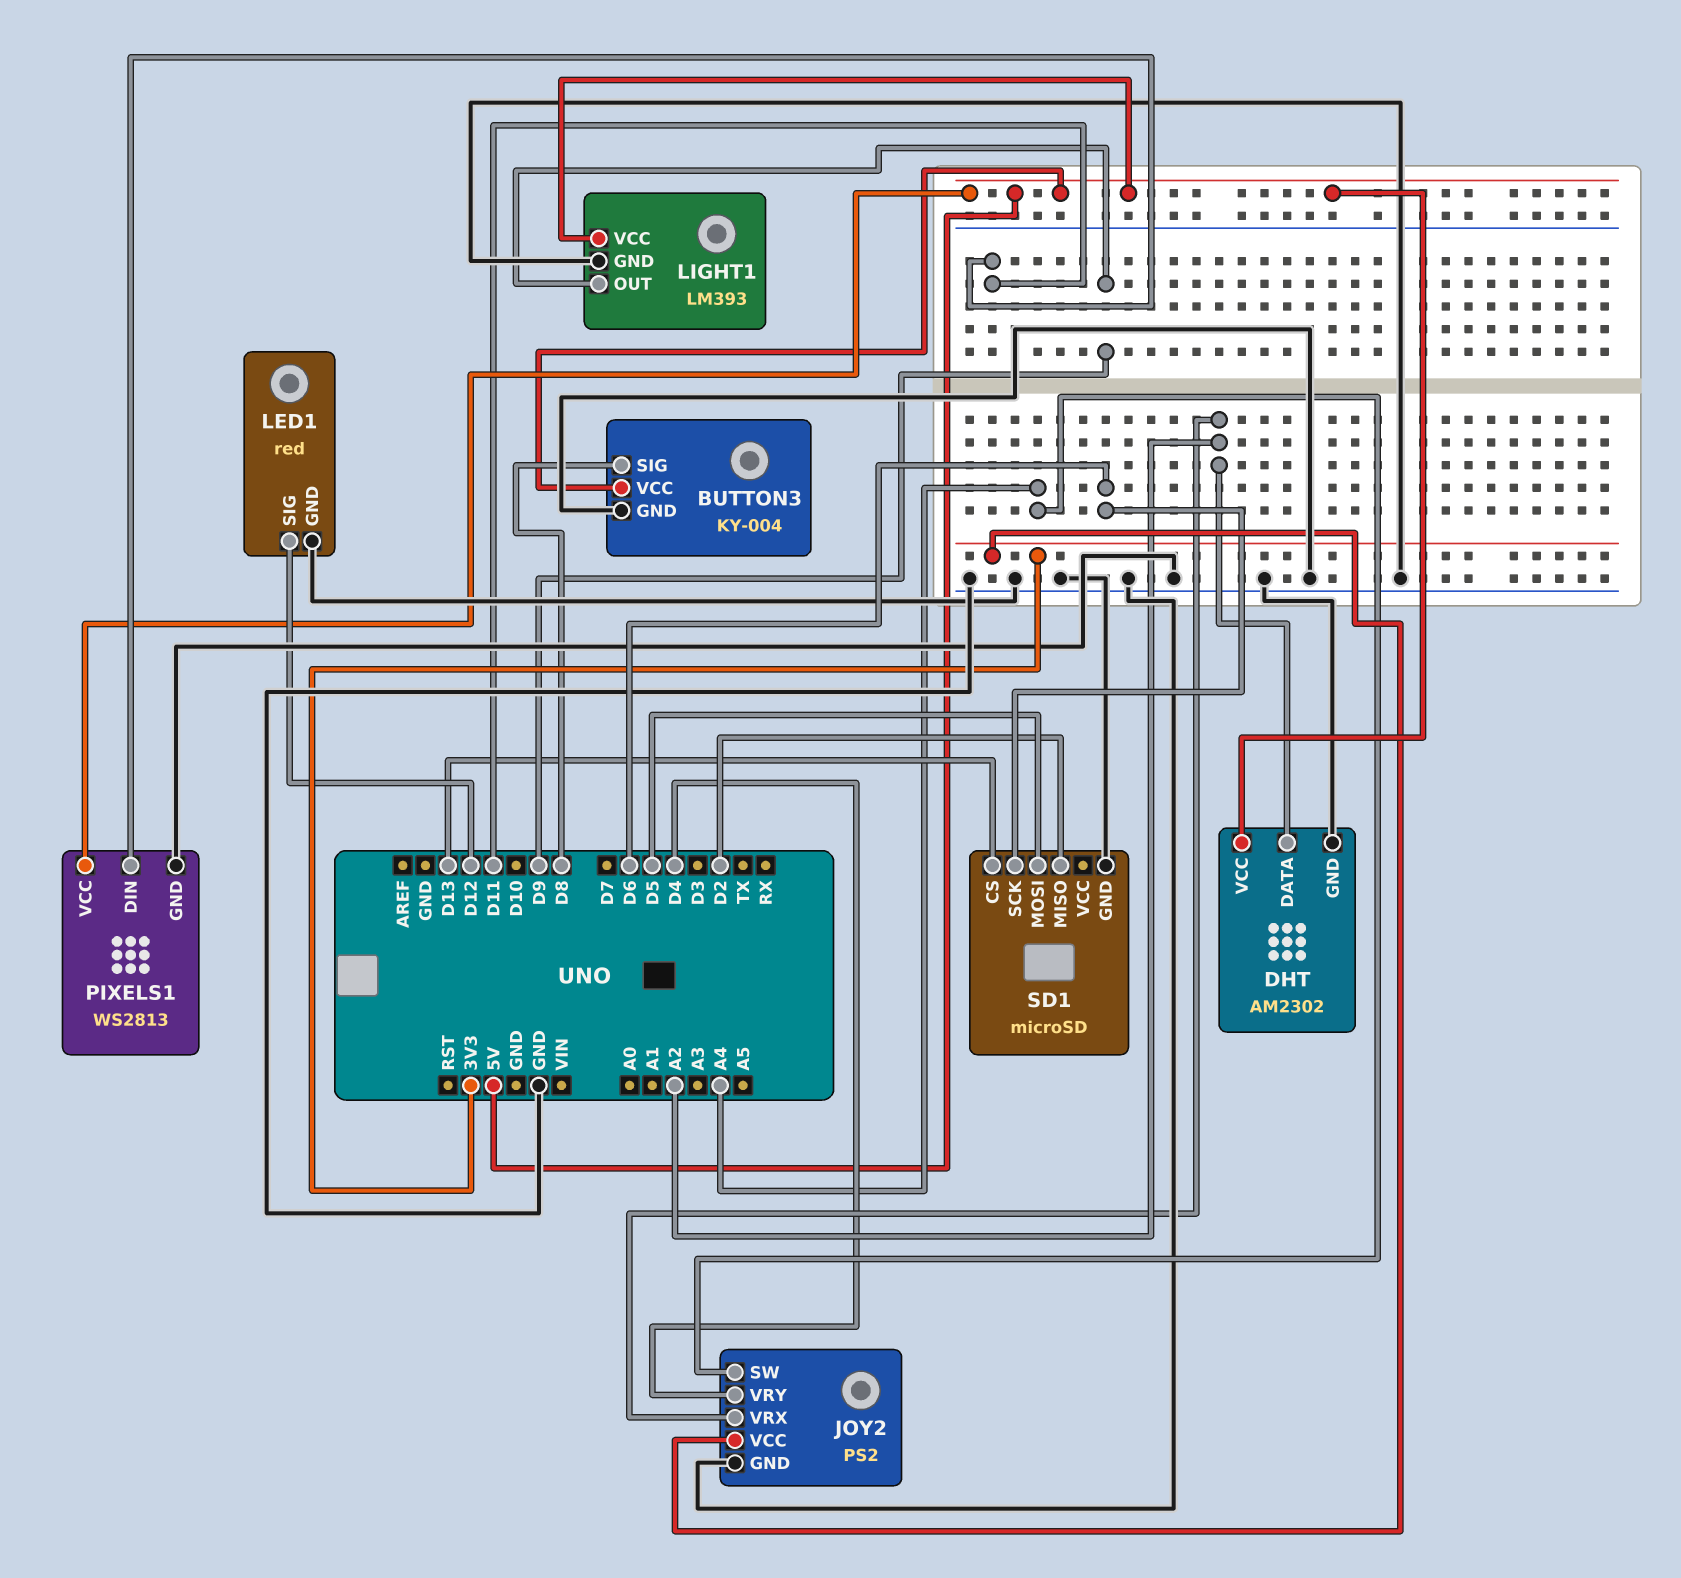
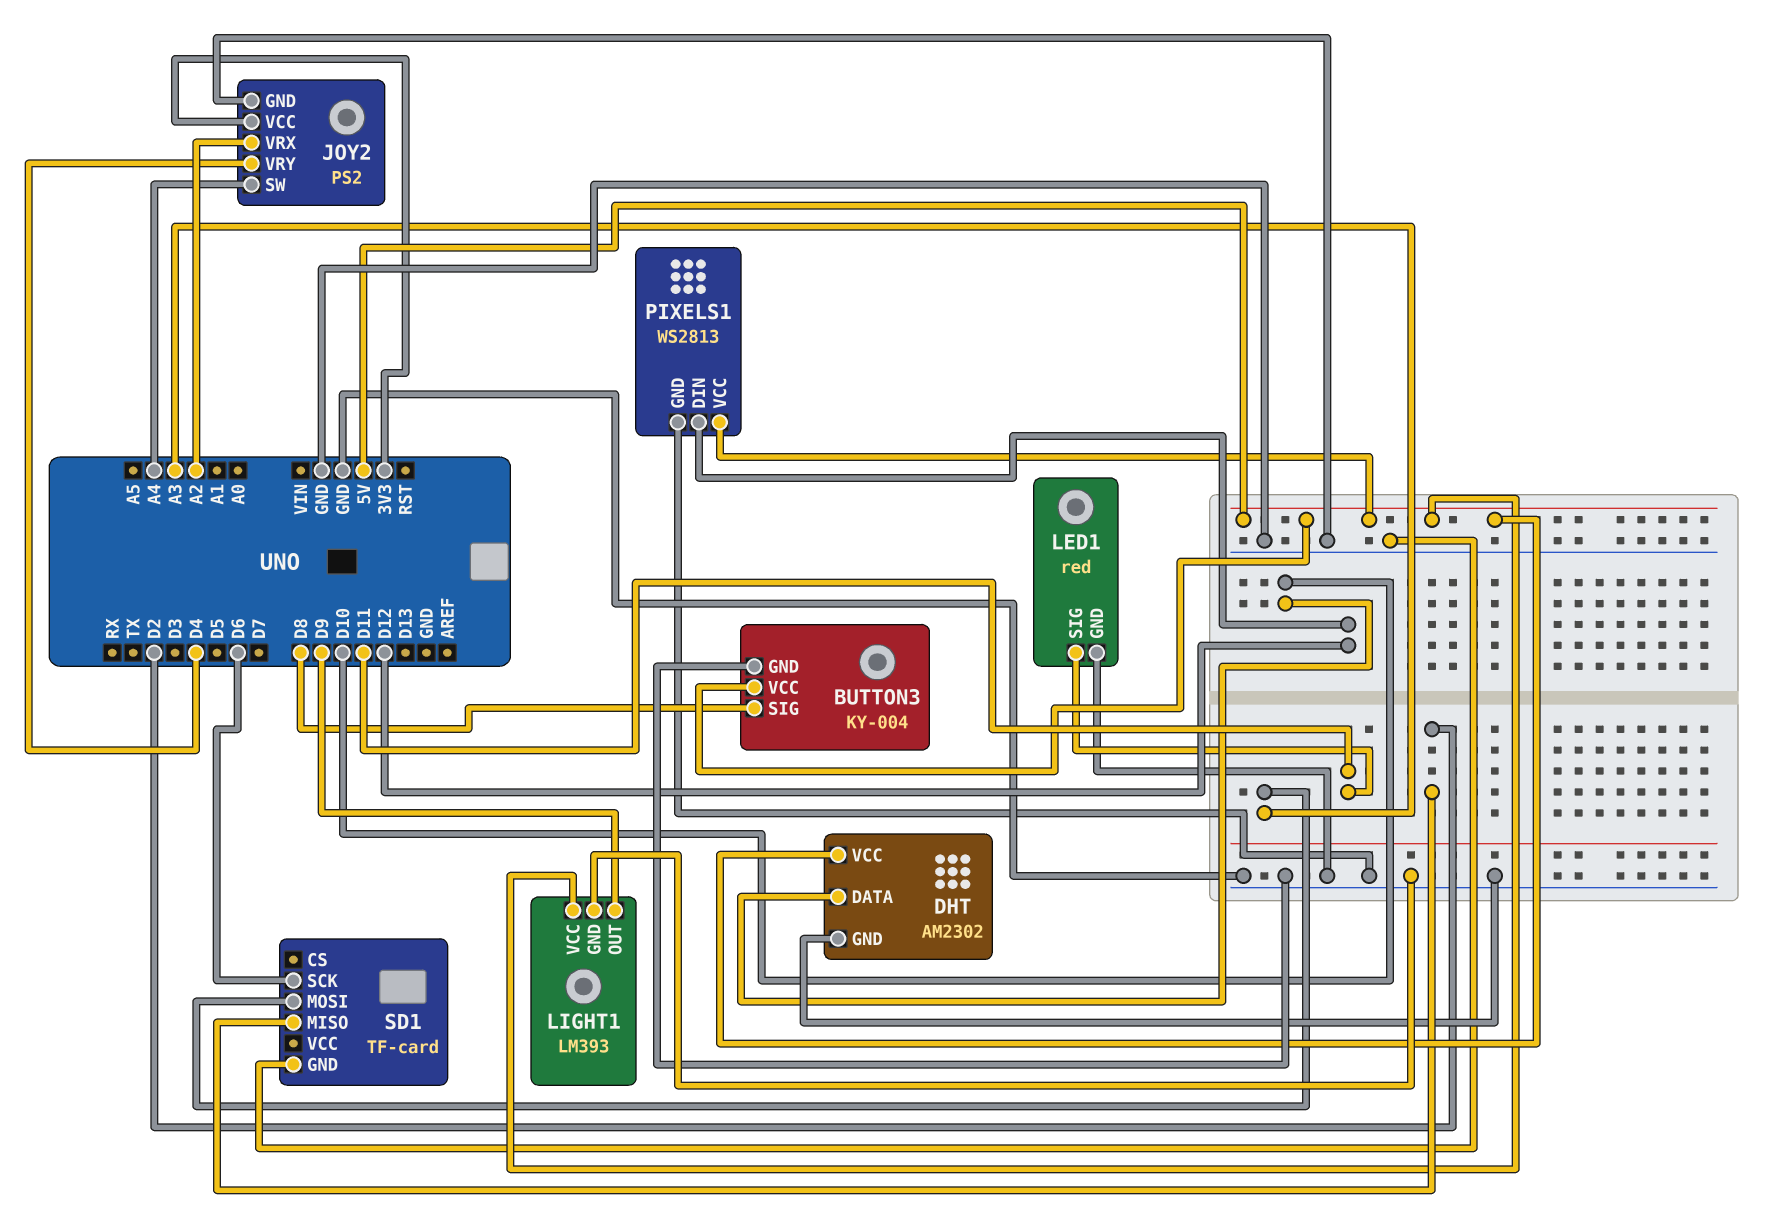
DHT pin DATA: A2 -> D10
LED1 pin SIG: D12 -> D11
PIXELS1 pin DIN: D11 -> D12
SD1: microSD -> TF-card
SD1 pin CS: D13 -> none
SD1 pin MOSI: D5 -> A3

